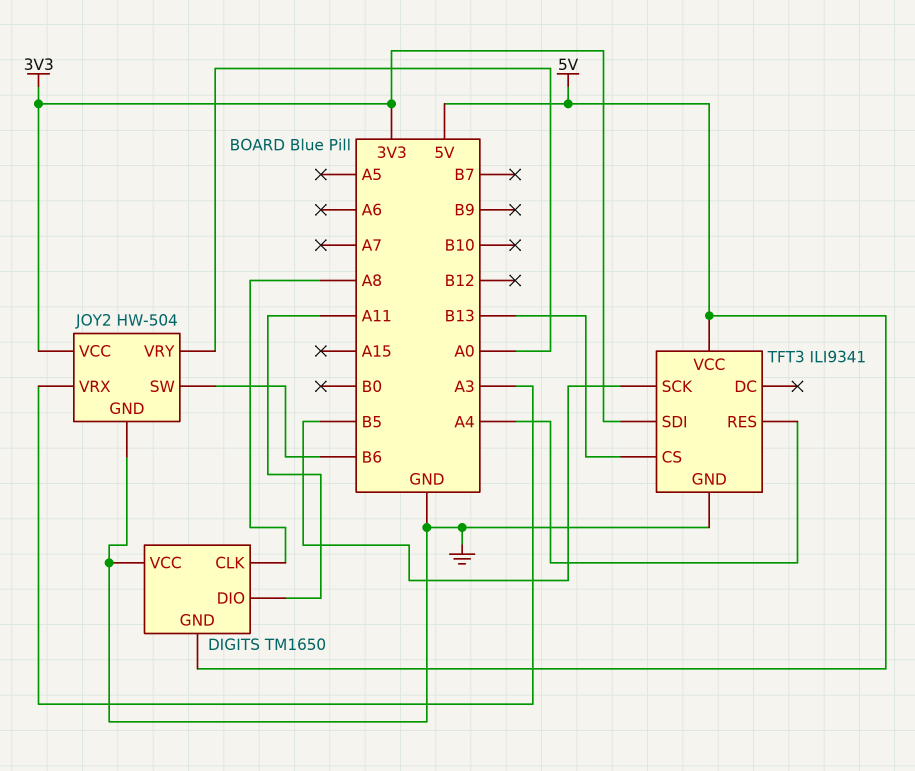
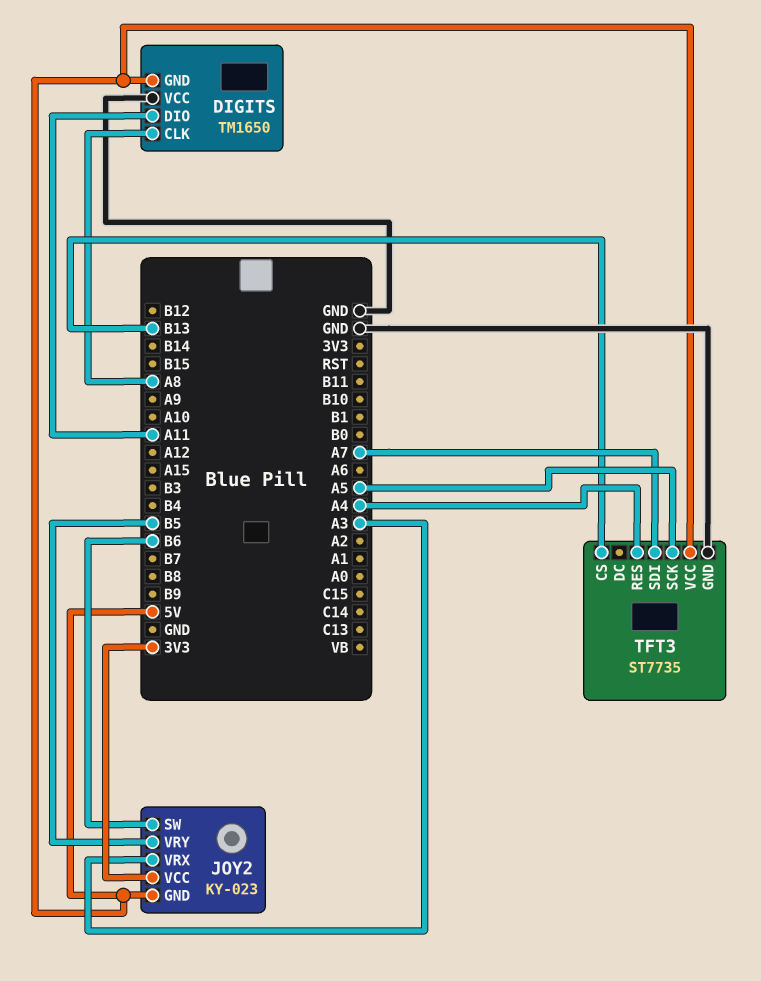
JOY2: HW-504 -> KY-023
JOY2 pin GND: GND -> 5V
JOY2 pin VRY: A0 -> B5
TFT3: ILI9341 -> ST7735
TFT3 pin SCK: B5 -> A5
TFT3 pin SDI: 3V3 -> A7

